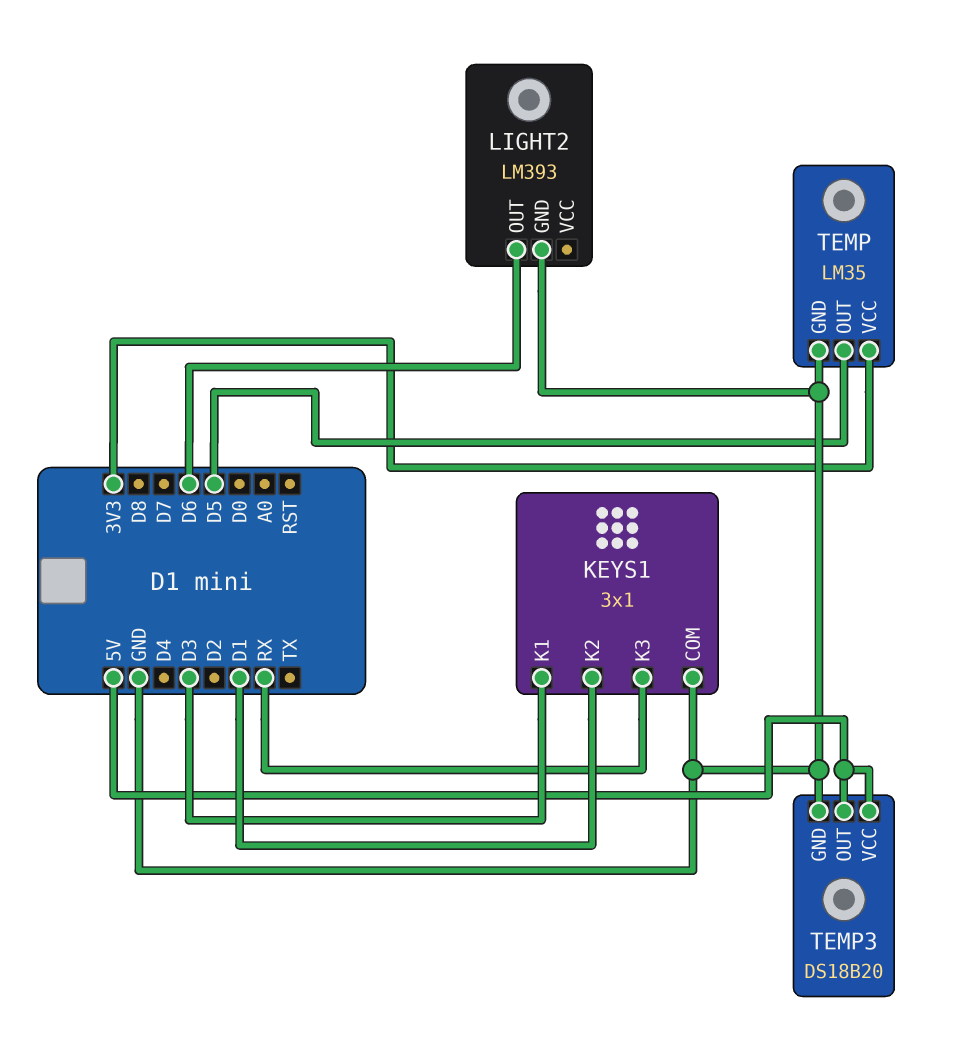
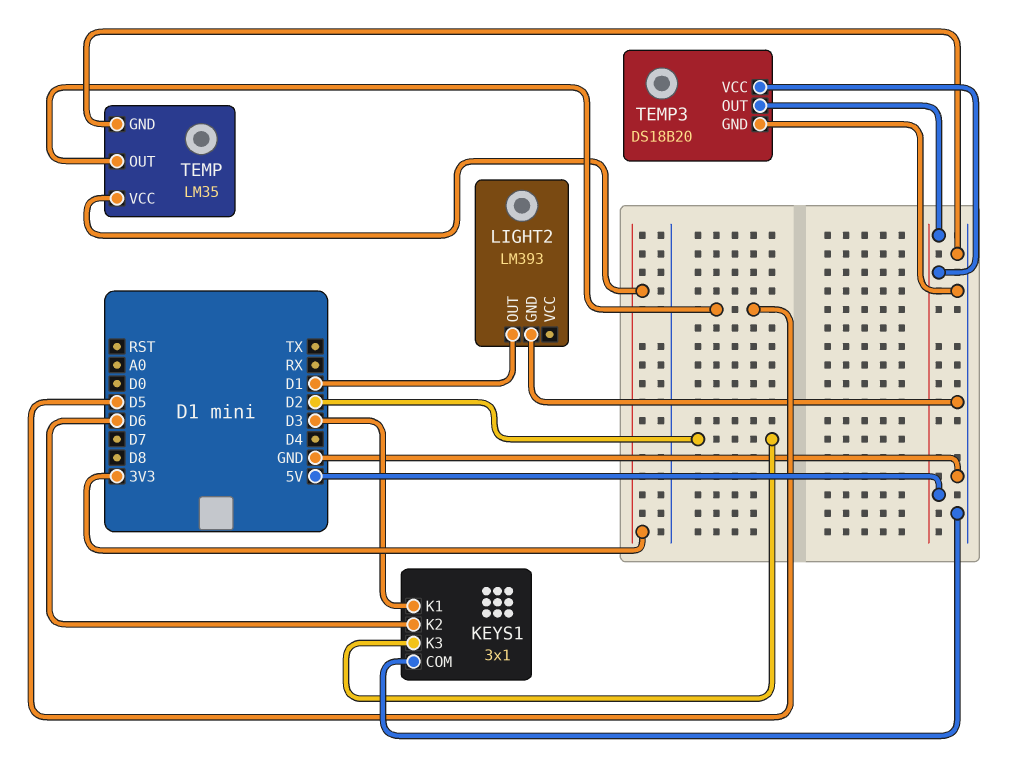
KEYS1 pin K2: D1 -> D6
KEYS1 pin K3: RX -> D2
LIGHT2 pin OUT: D6 -> D1

